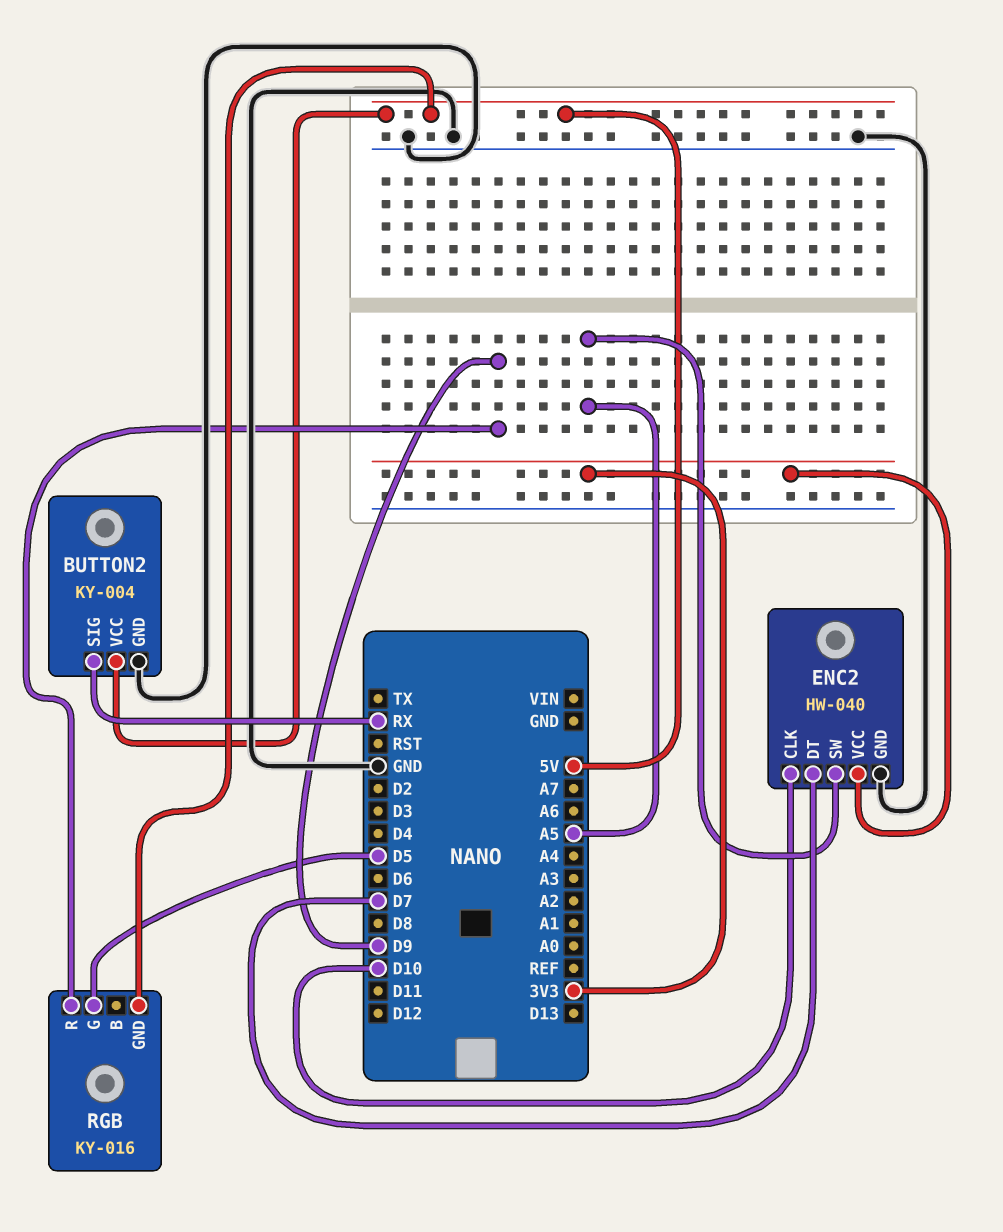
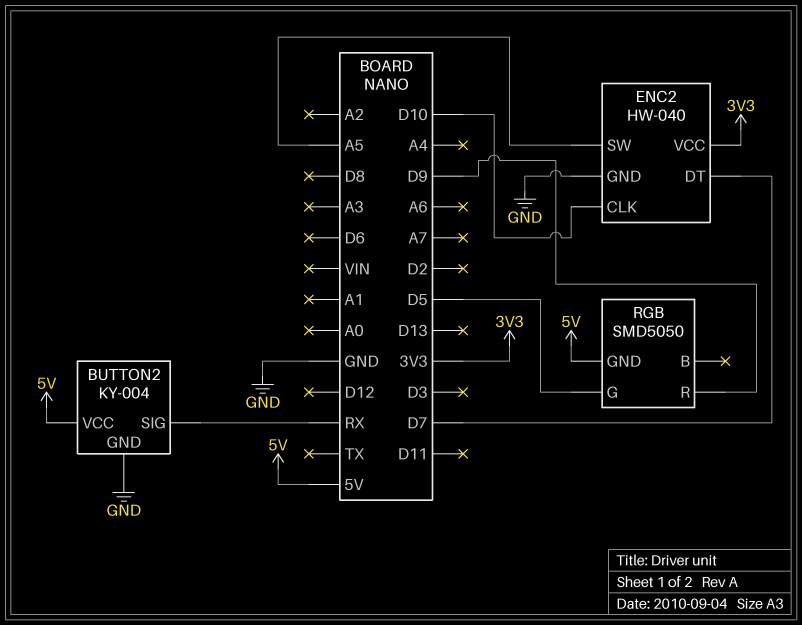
RGB: KY-016 -> SMD5050

